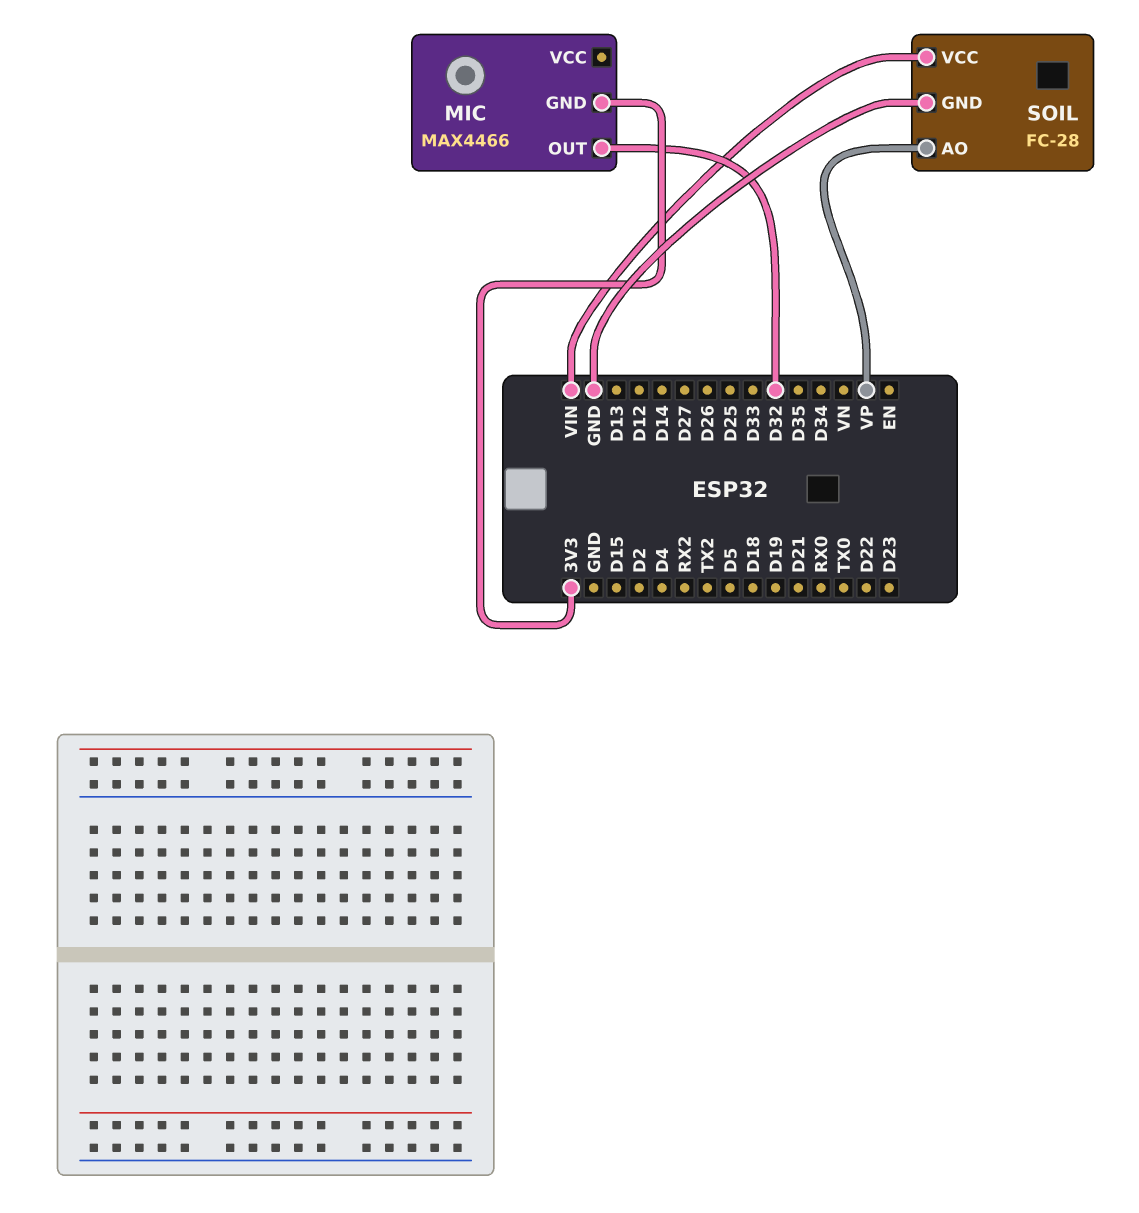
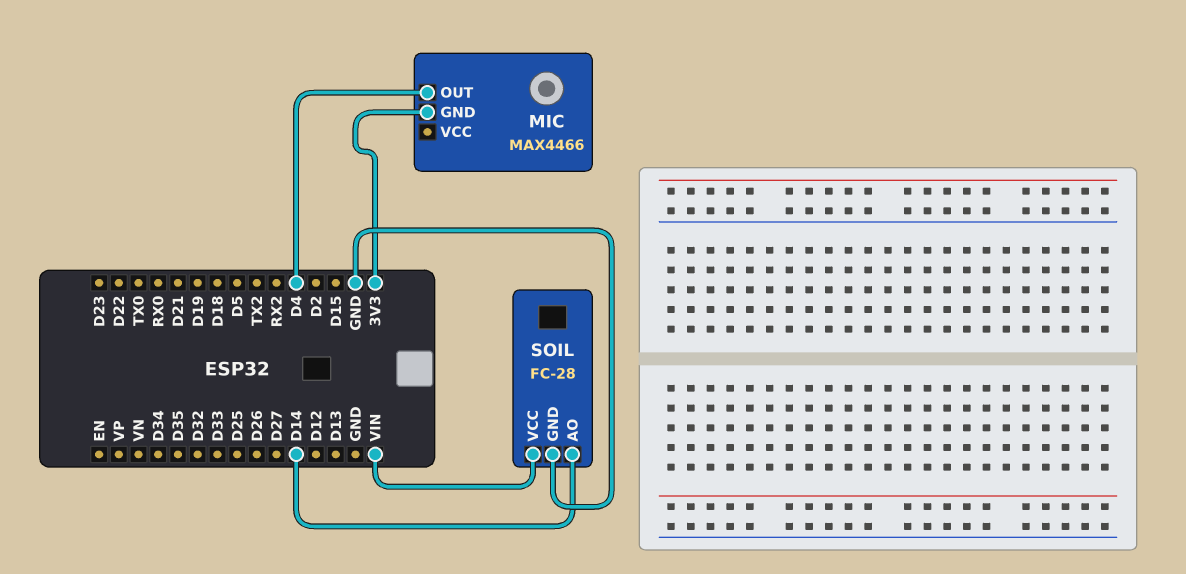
MIC pin OUT: D32 -> D4
SOIL pin AO: VP -> D14

